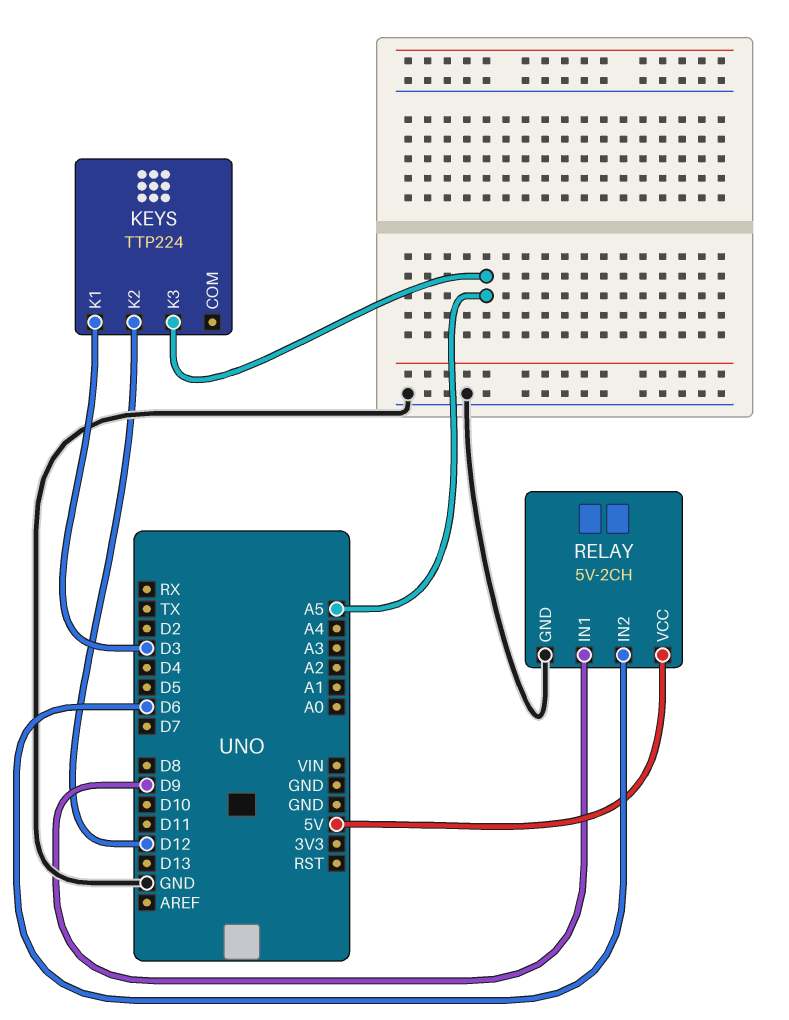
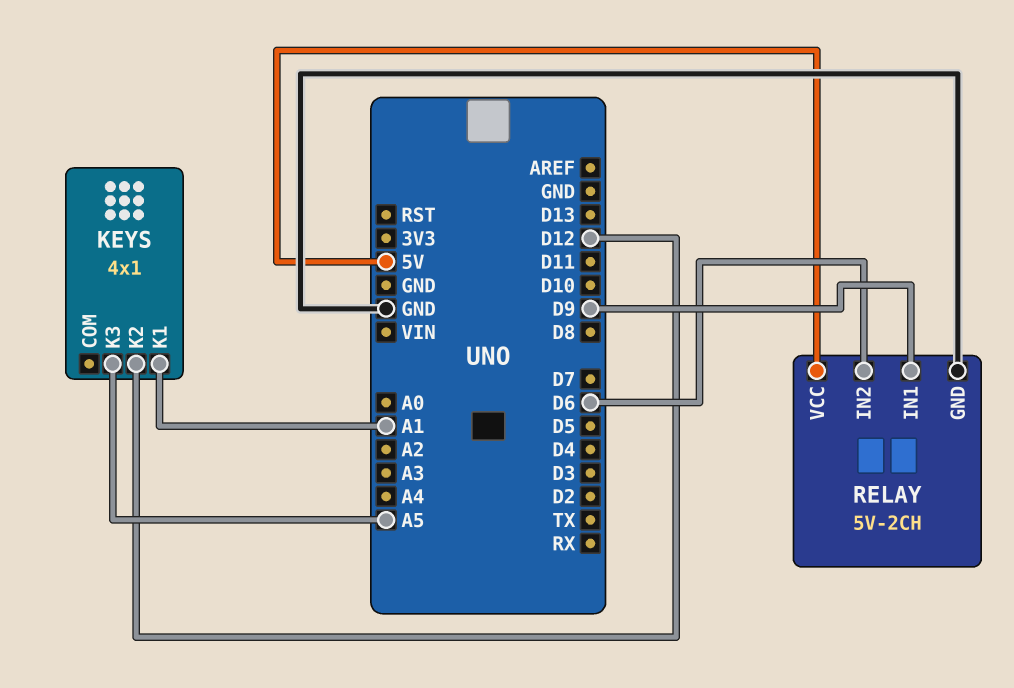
KEYS: TTP224 -> 4x1
KEYS pin K1: D3 -> A1

